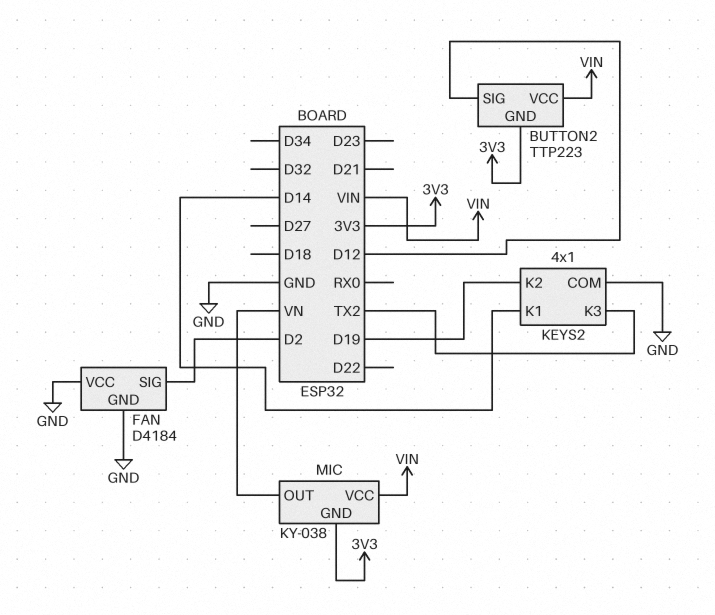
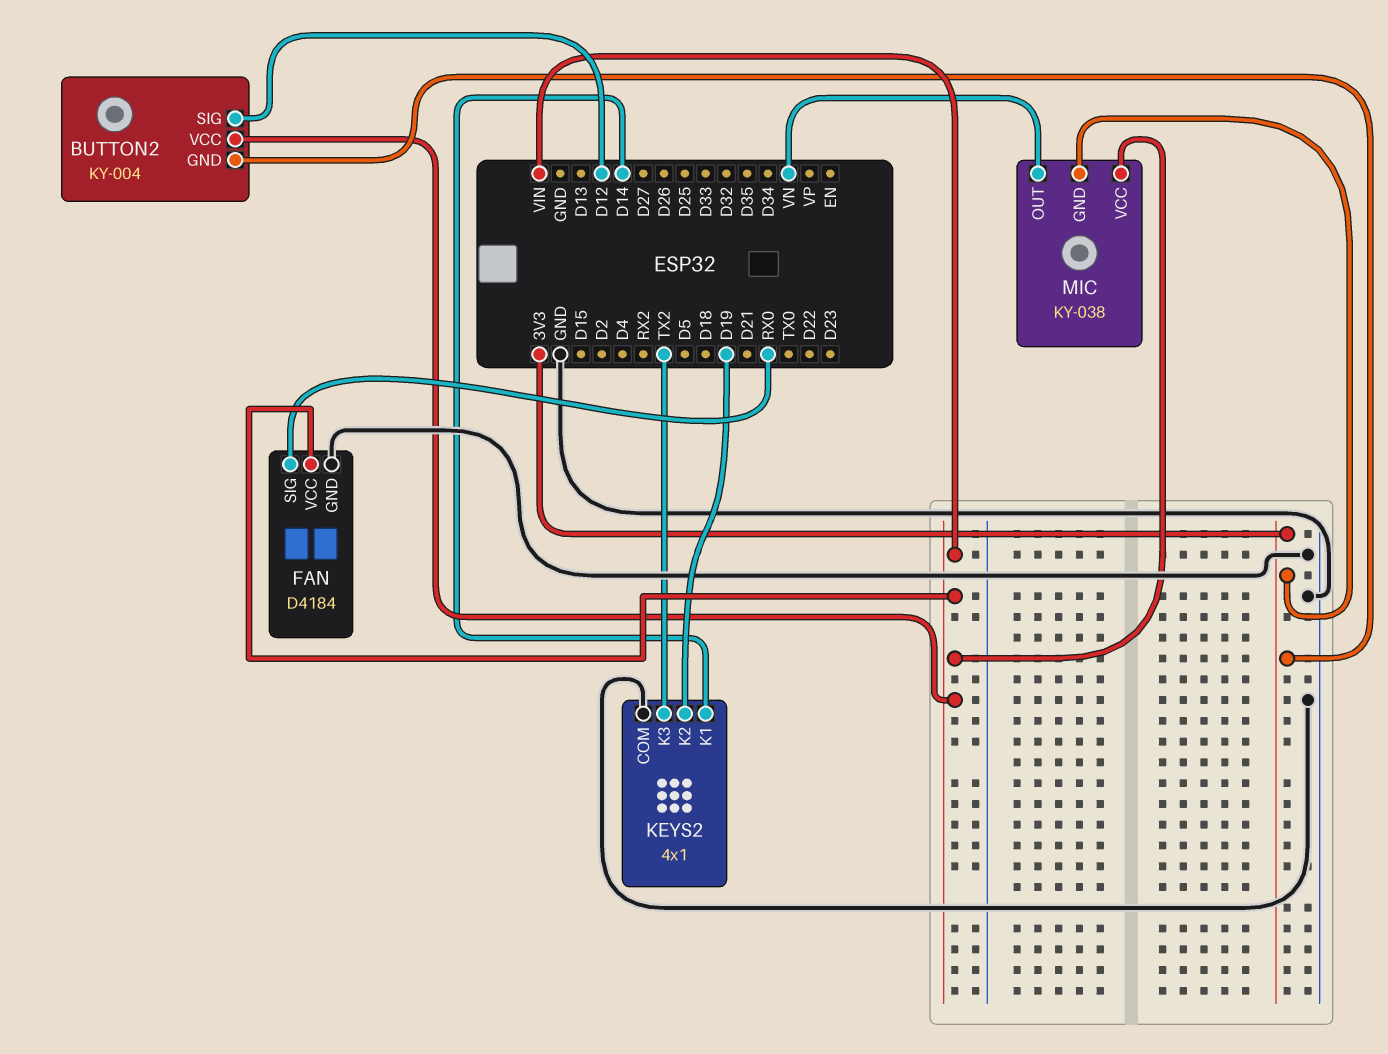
BUTTON2: TTP223 -> KY-004
FAN pin SIG: D2 -> RX0
FAN pin VCC: GND -> VIN

